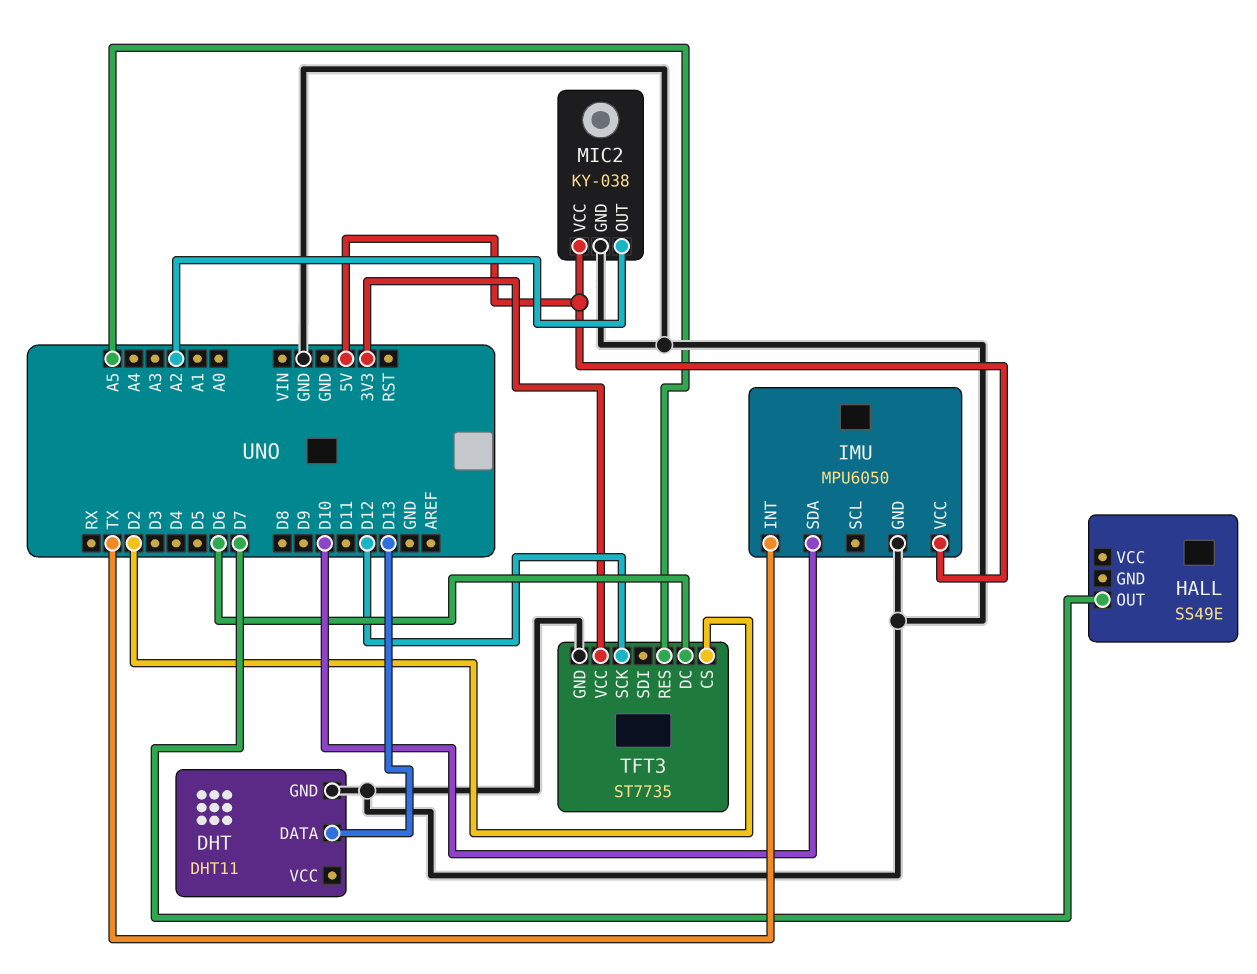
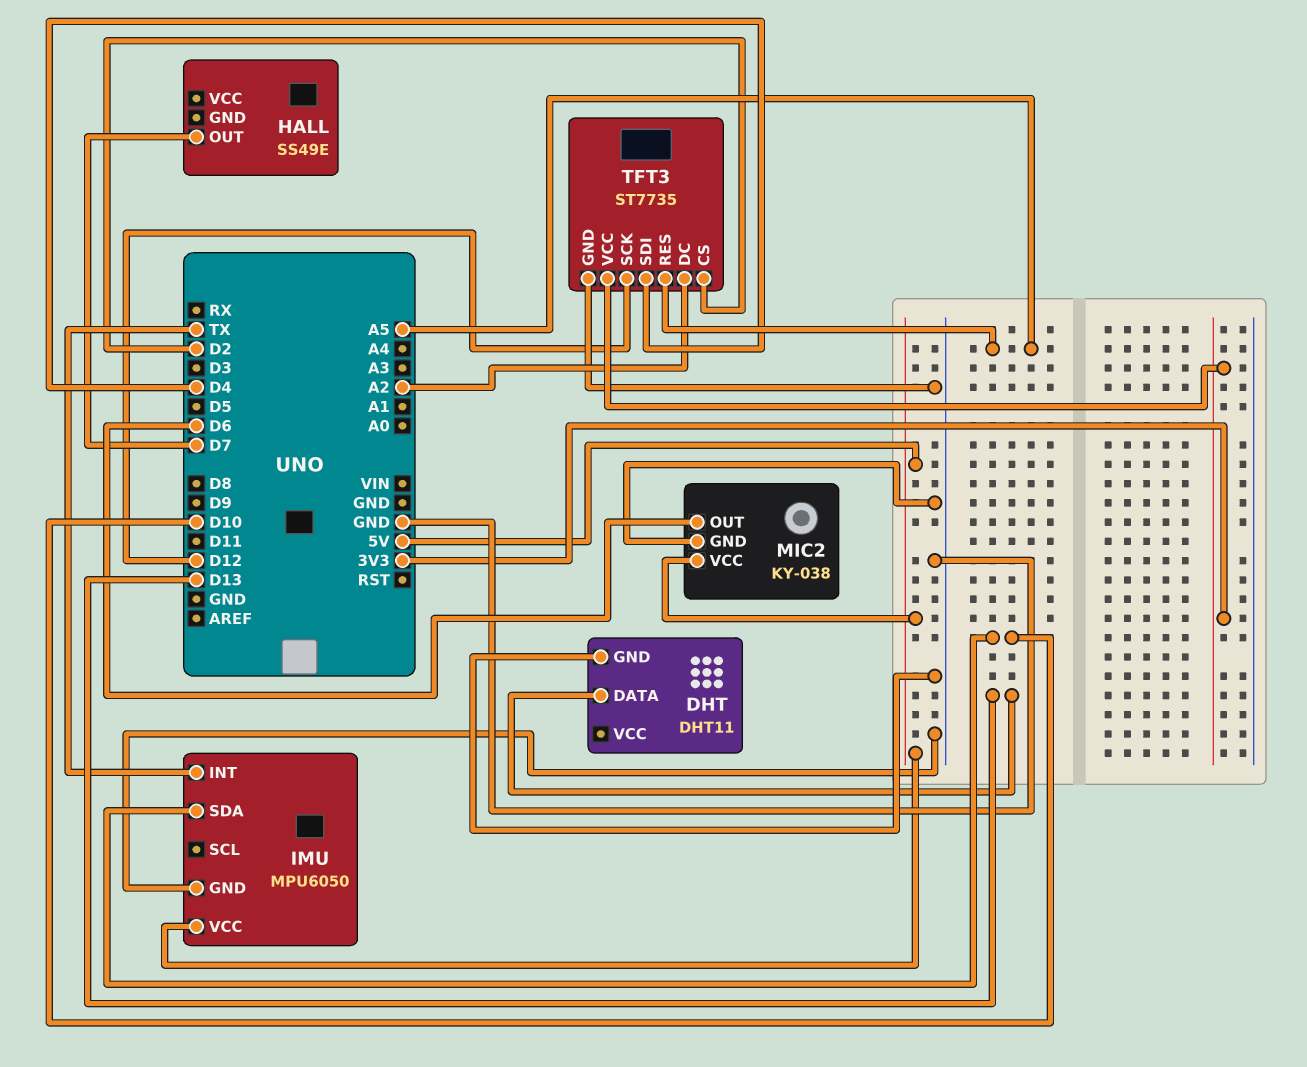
MIC2 pin OUT: A2 -> D6
TFT3 pin DC: D6 -> A2
TFT3 pin SDI: none -> D4

